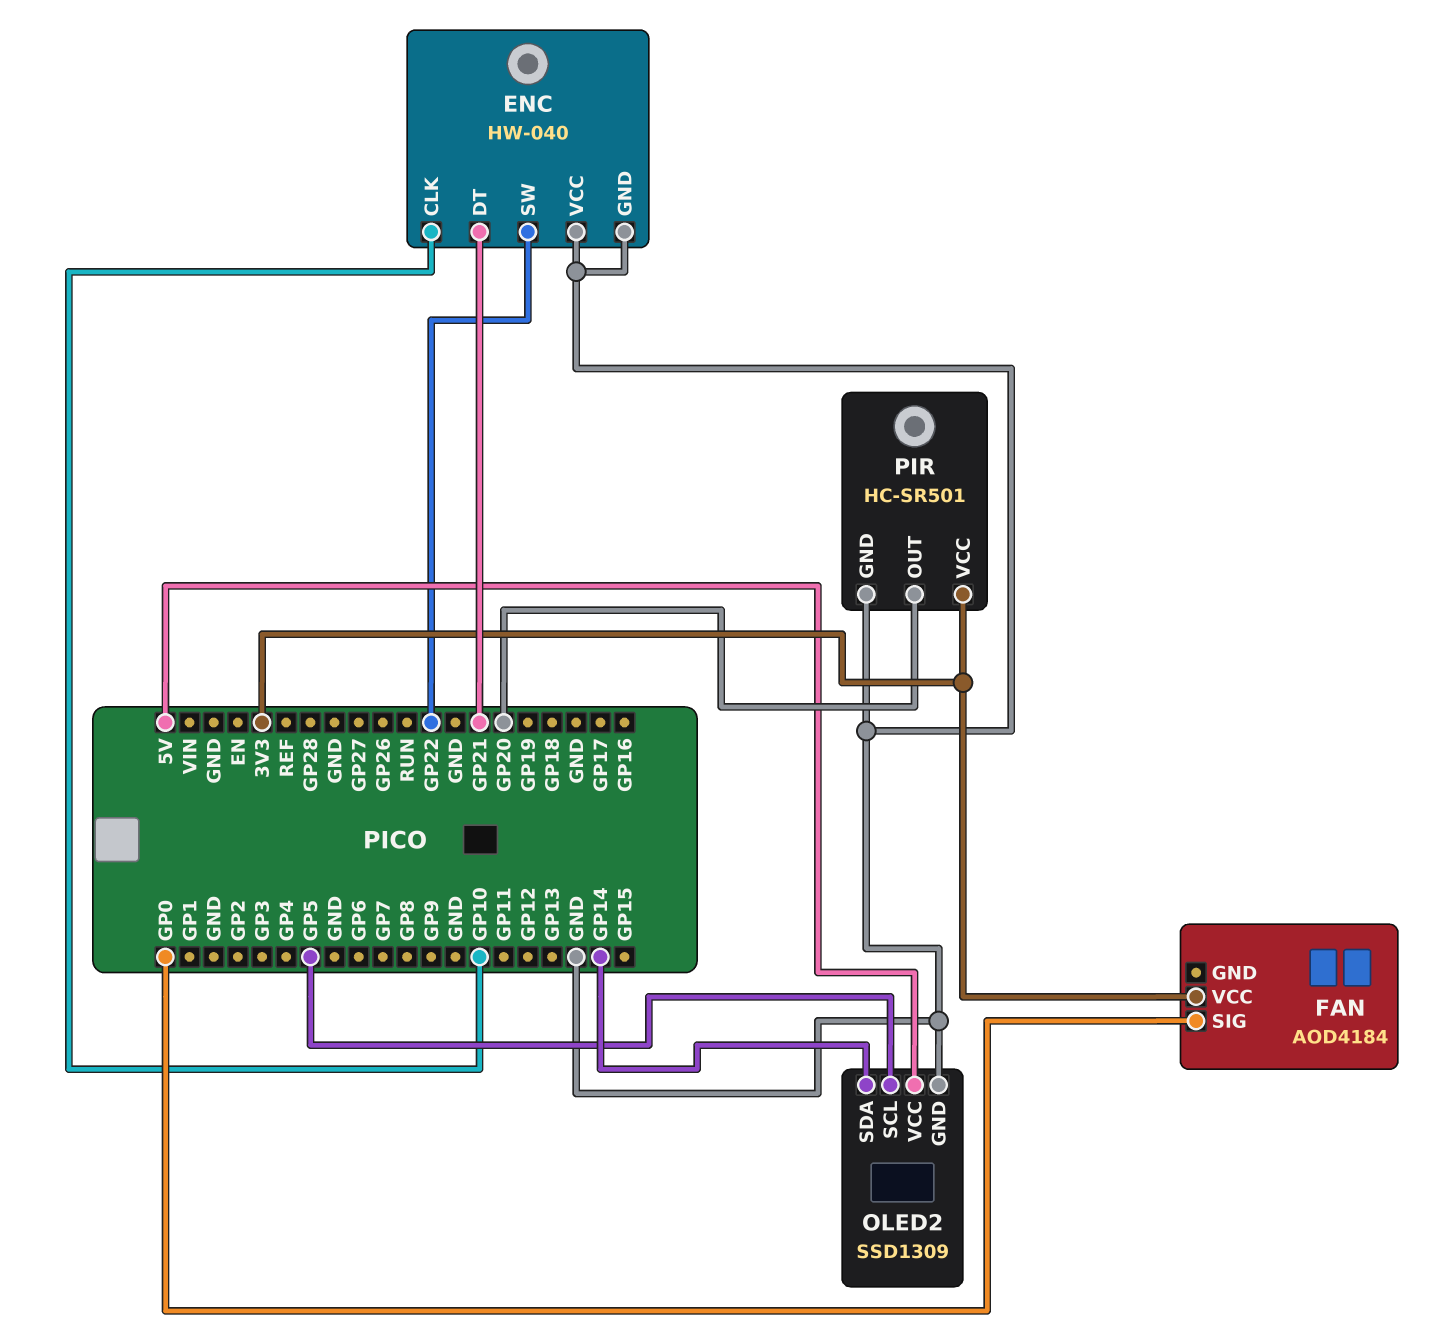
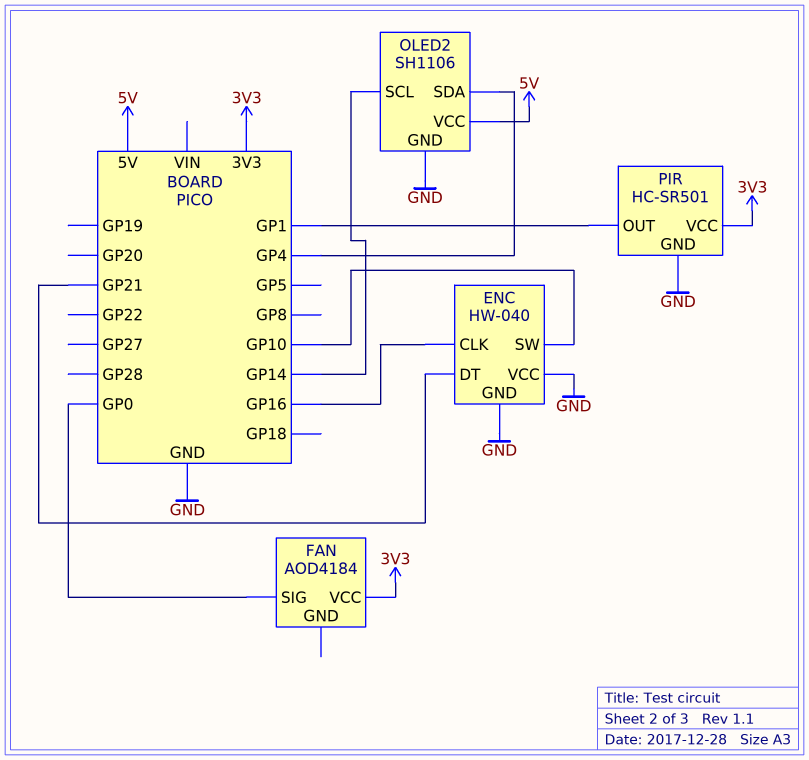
ENC pin CLK: GP10 -> GP16
ENC pin SW: GP22 -> GP10
OLED2: SSD1309 -> SH1106
OLED2 pin SCL: GP5 -> GP14
OLED2 pin SDA: GP14 -> GP4
PIR pin OUT: GP20 -> GP1

